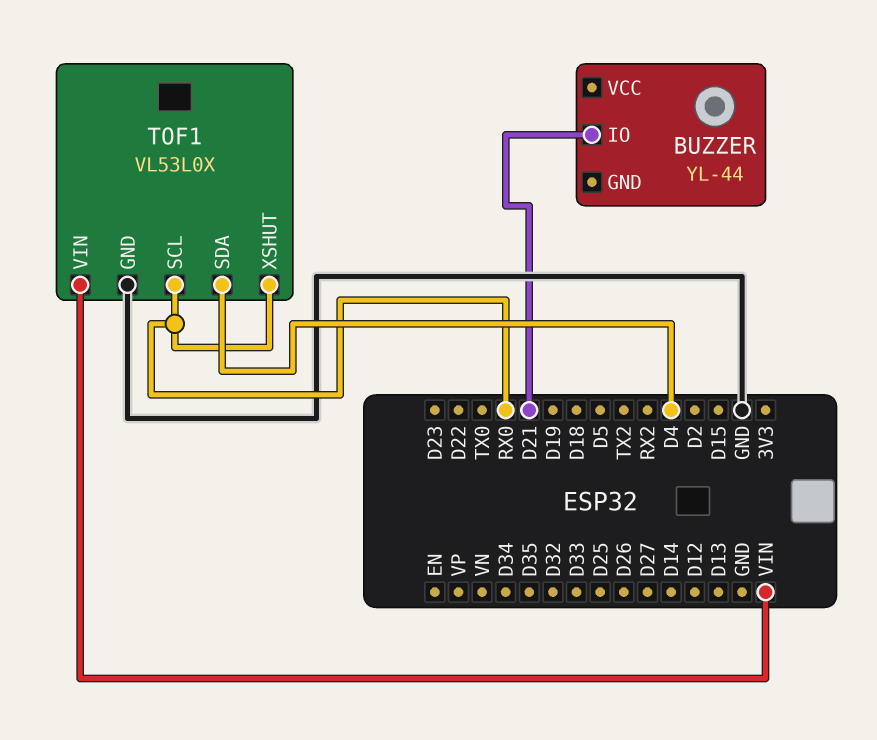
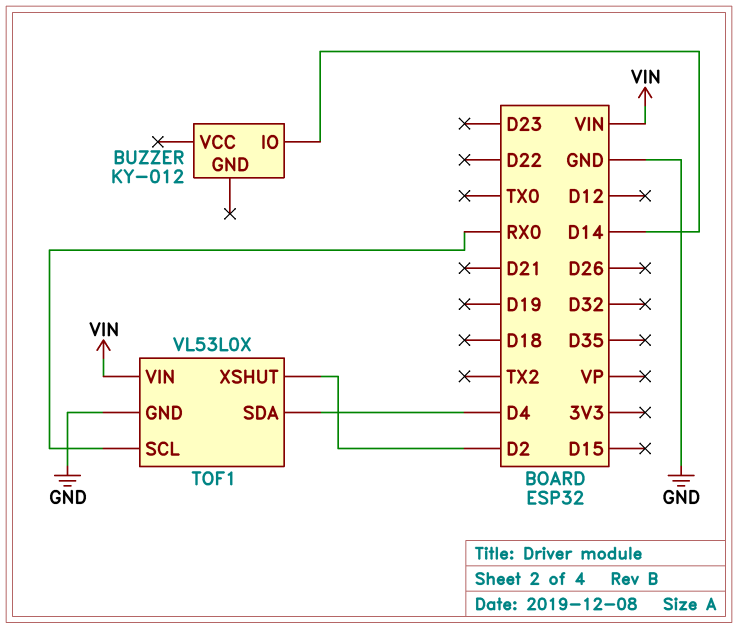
BUZZER: YL-44 -> KY-012
BUZZER pin IO: D21 -> D14
TOF1 pin XSHUT: RX0 -> D2

